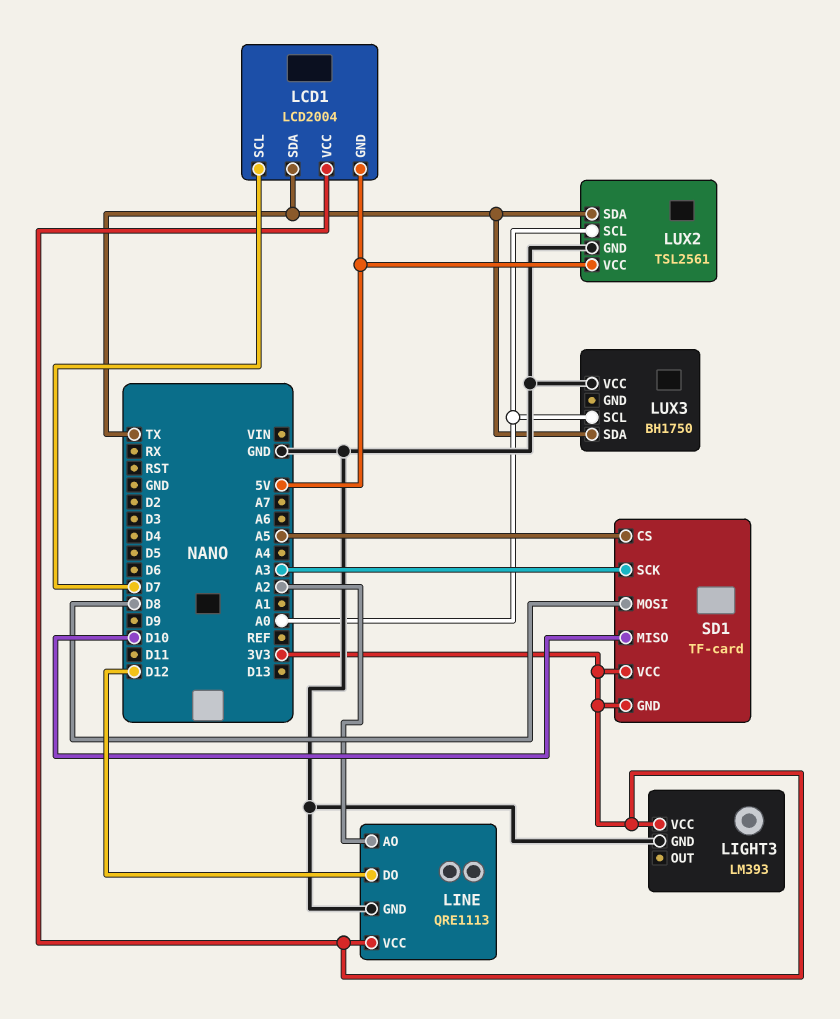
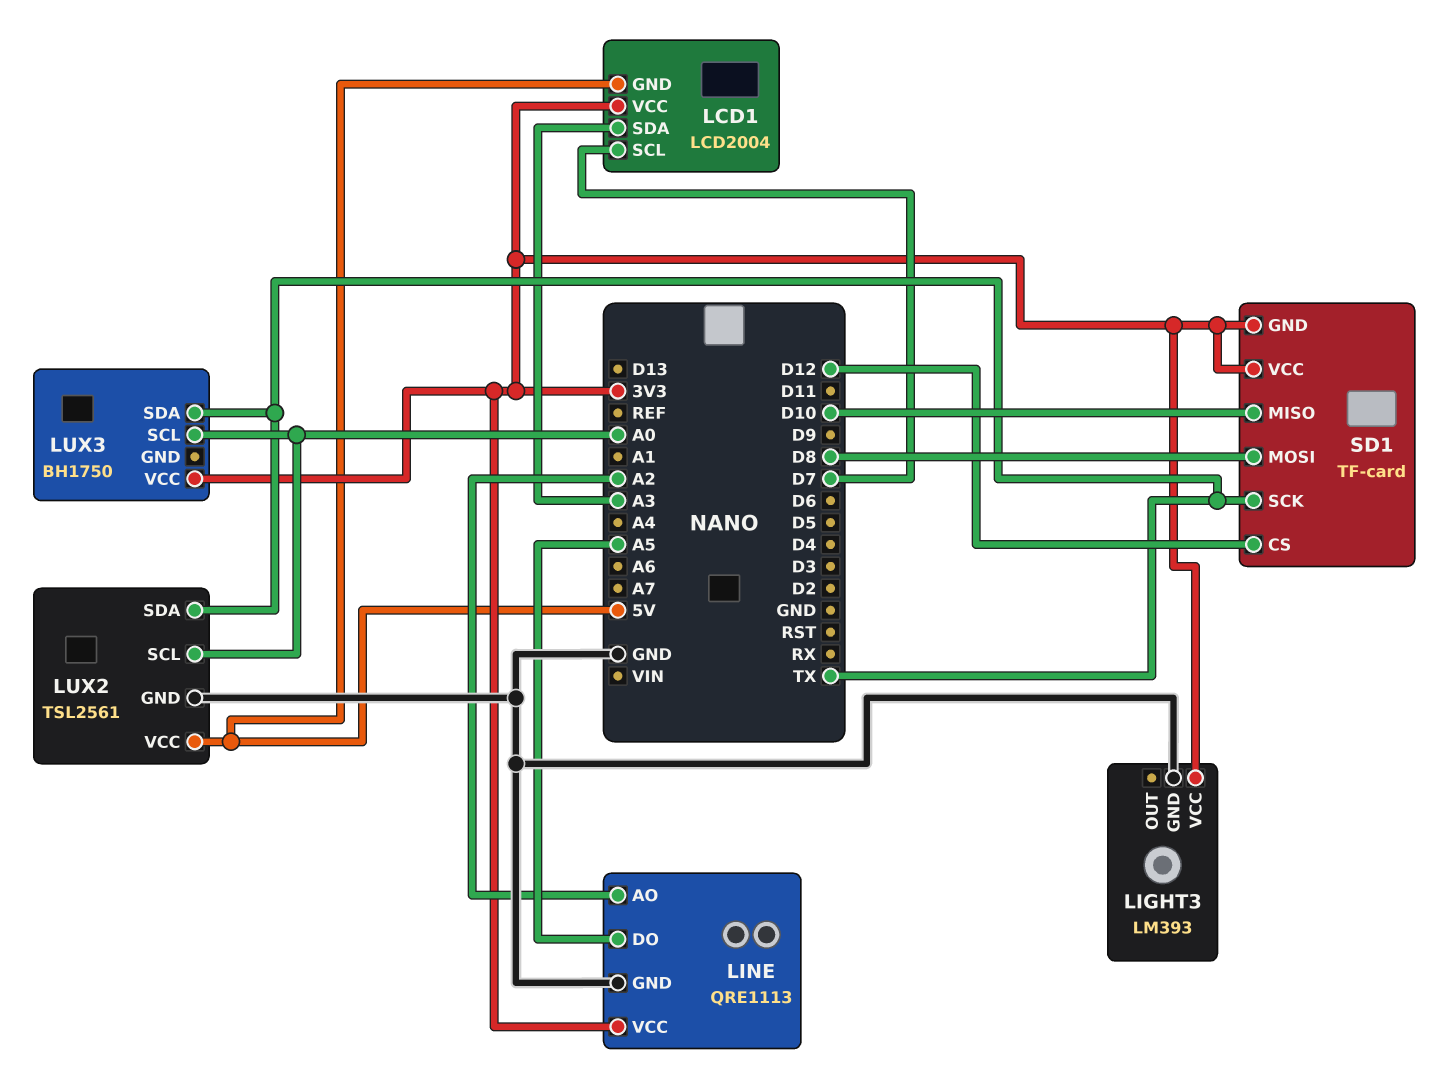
LCD1 pin SDA: TX -> A3
LINE pin DO: D12 -> A5
LUX3 pin VCC: GND -> 3V3
SD1 pin CS: A5 -> D12
SD1 pin SCK: A3 -> TX

